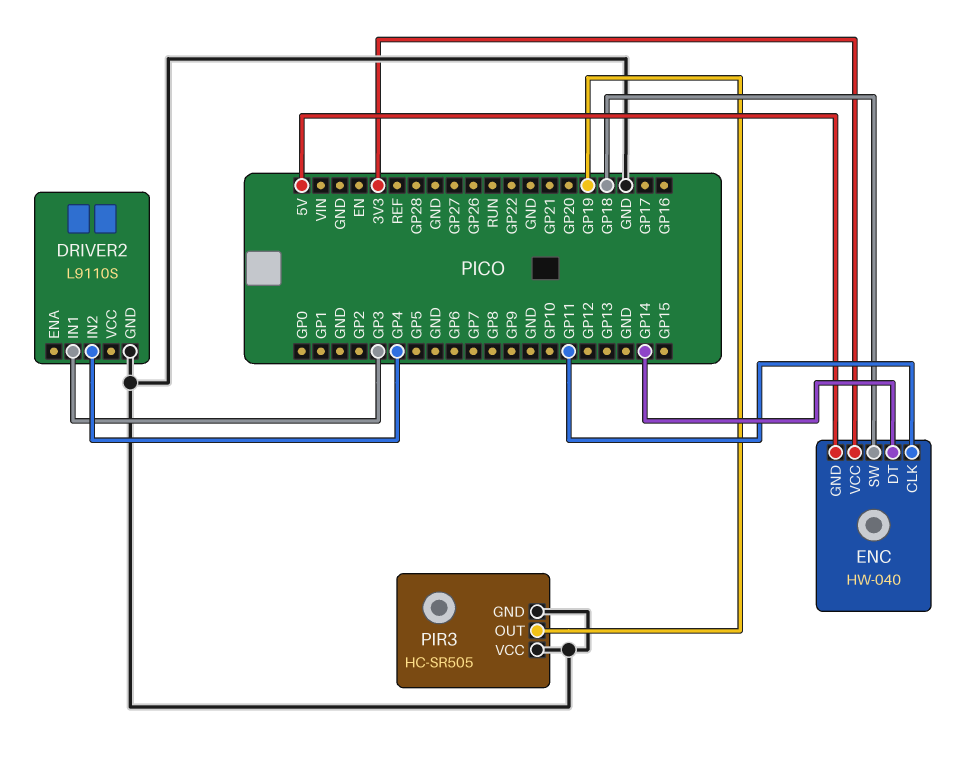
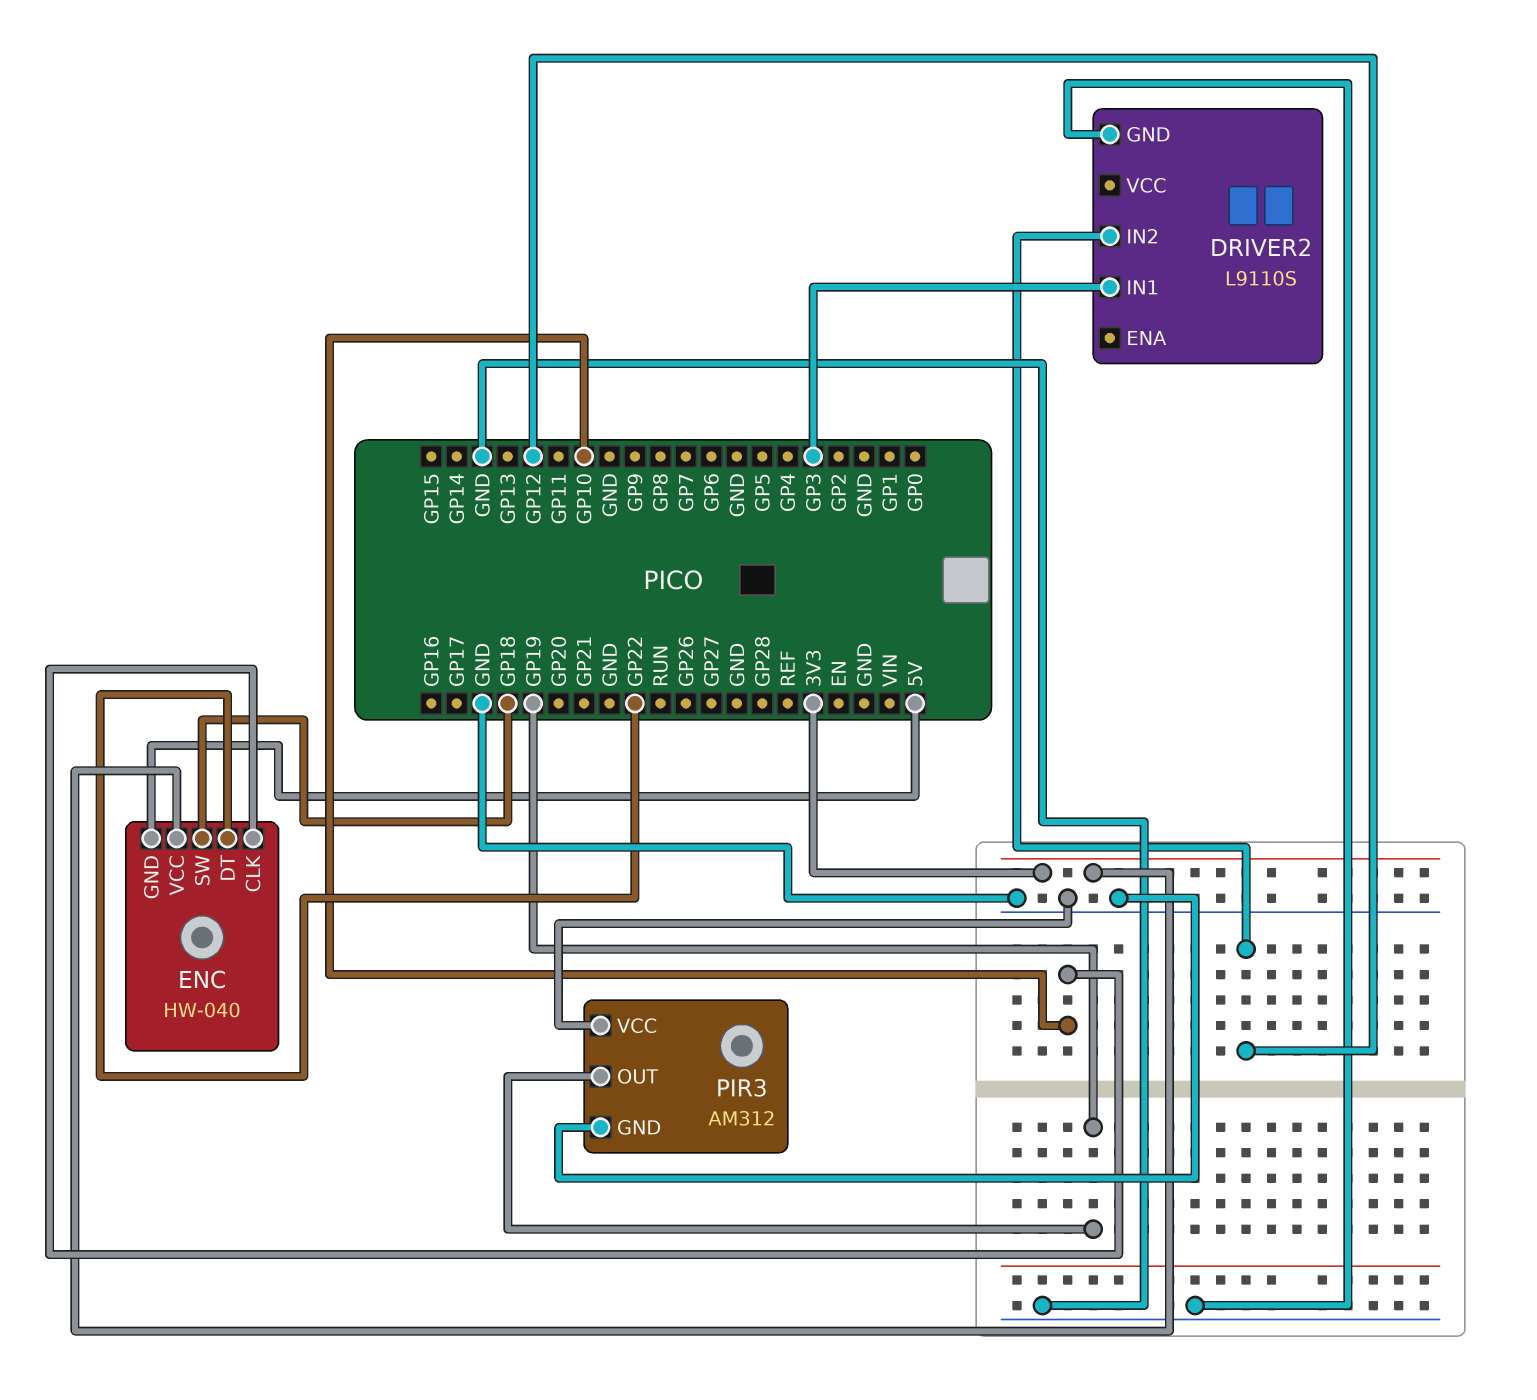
DRIVER2 pin IN2: GP4 -> GP12
ENC pin CLK: GP11 -> GP10
ENC pin DT: GP14 -> GP22
PIR3: HC-SR505 -> AM312

